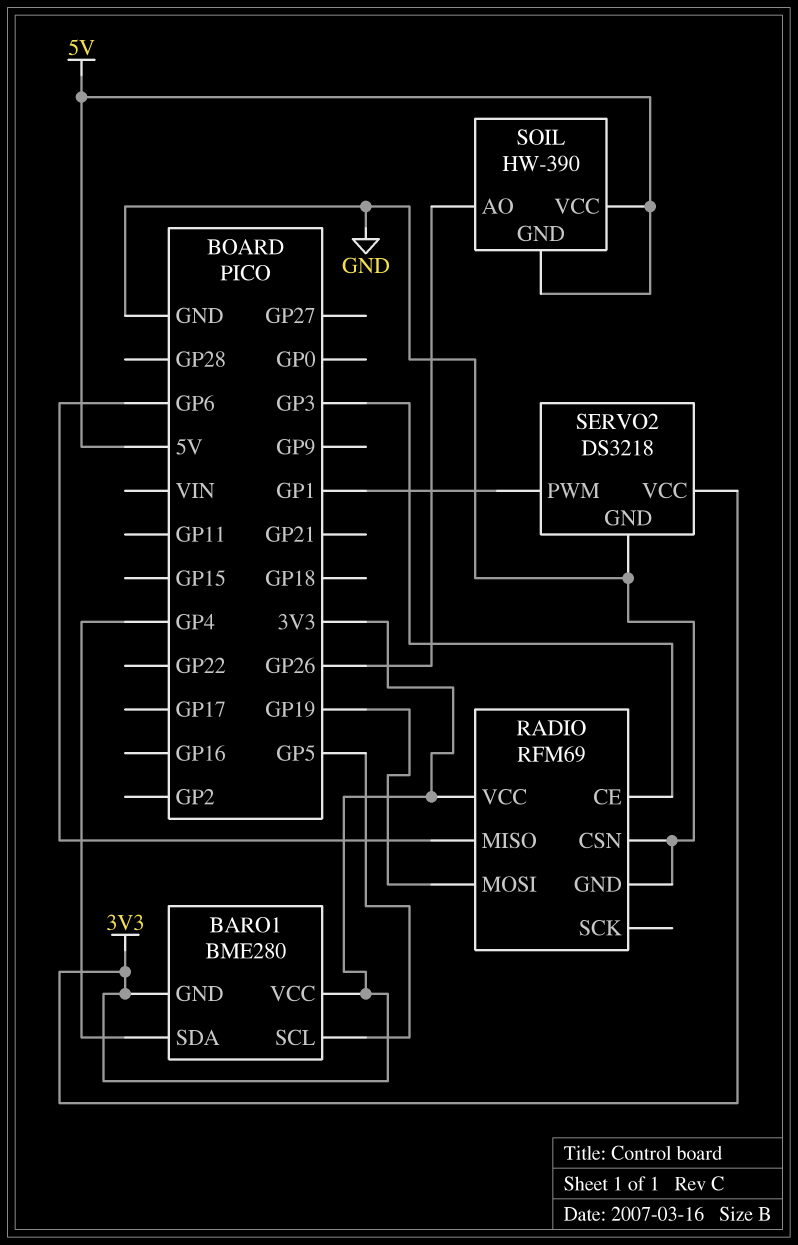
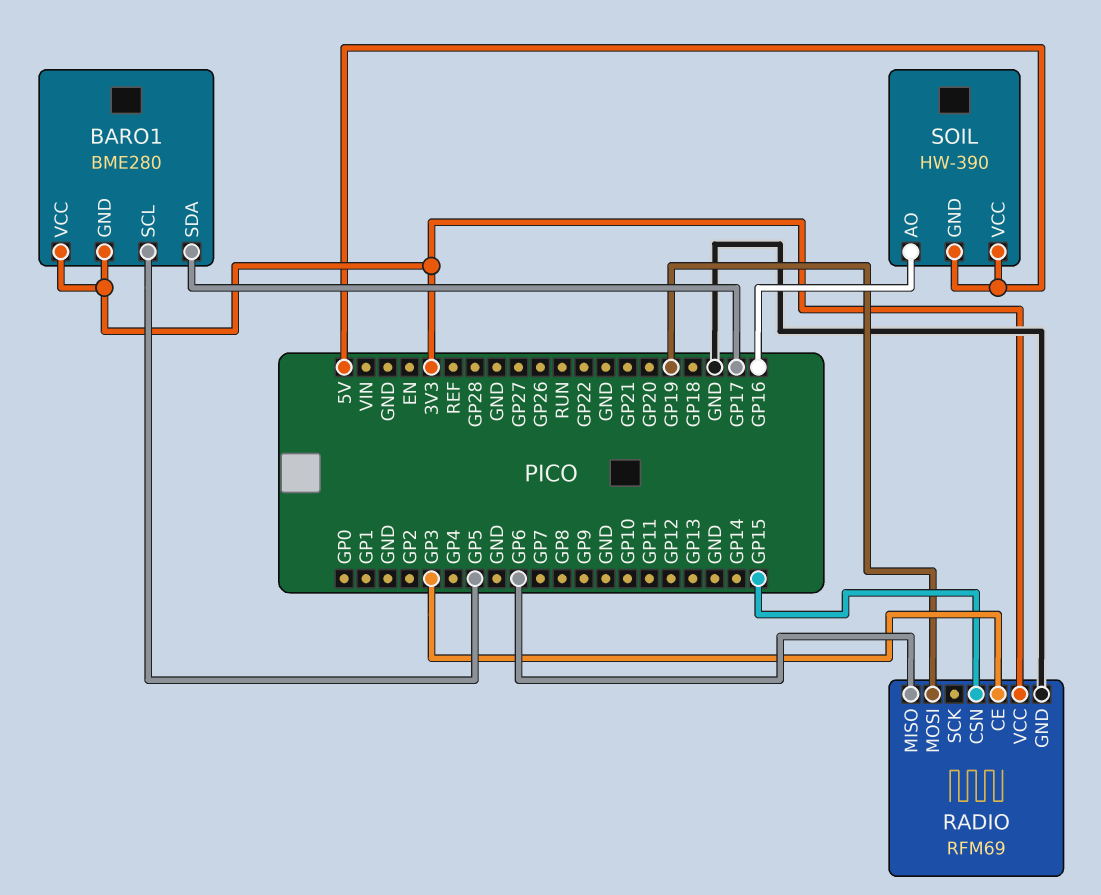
BARO1 pin SDA: GP4 -> GP17
RADIO pin CSN: GND -> GP15
SERVO2: DS3218 -> none
SERVO2 pin GND: GND -> none
SERVO2 pin PWM: GP1 -> none
SERVO2 pin VCC: 3V3 -> none
SOIL pin AO: GP26 -> GP16

